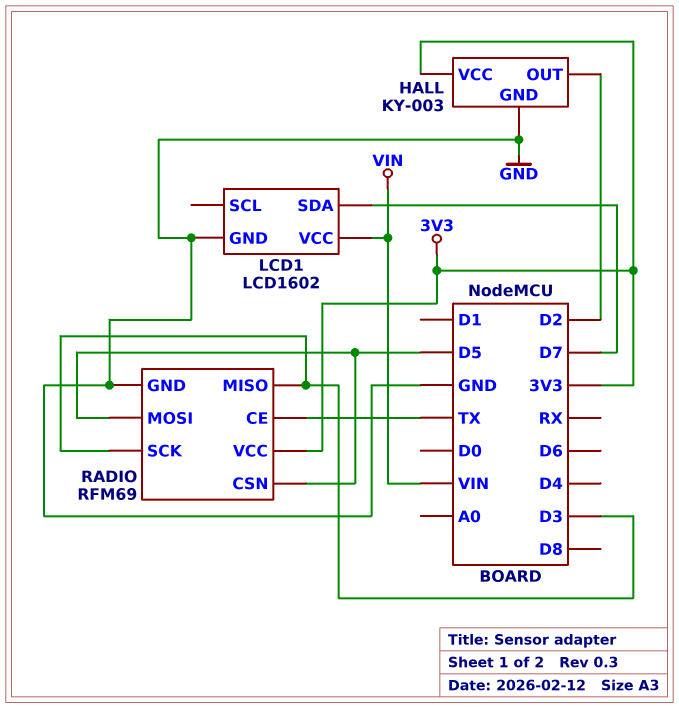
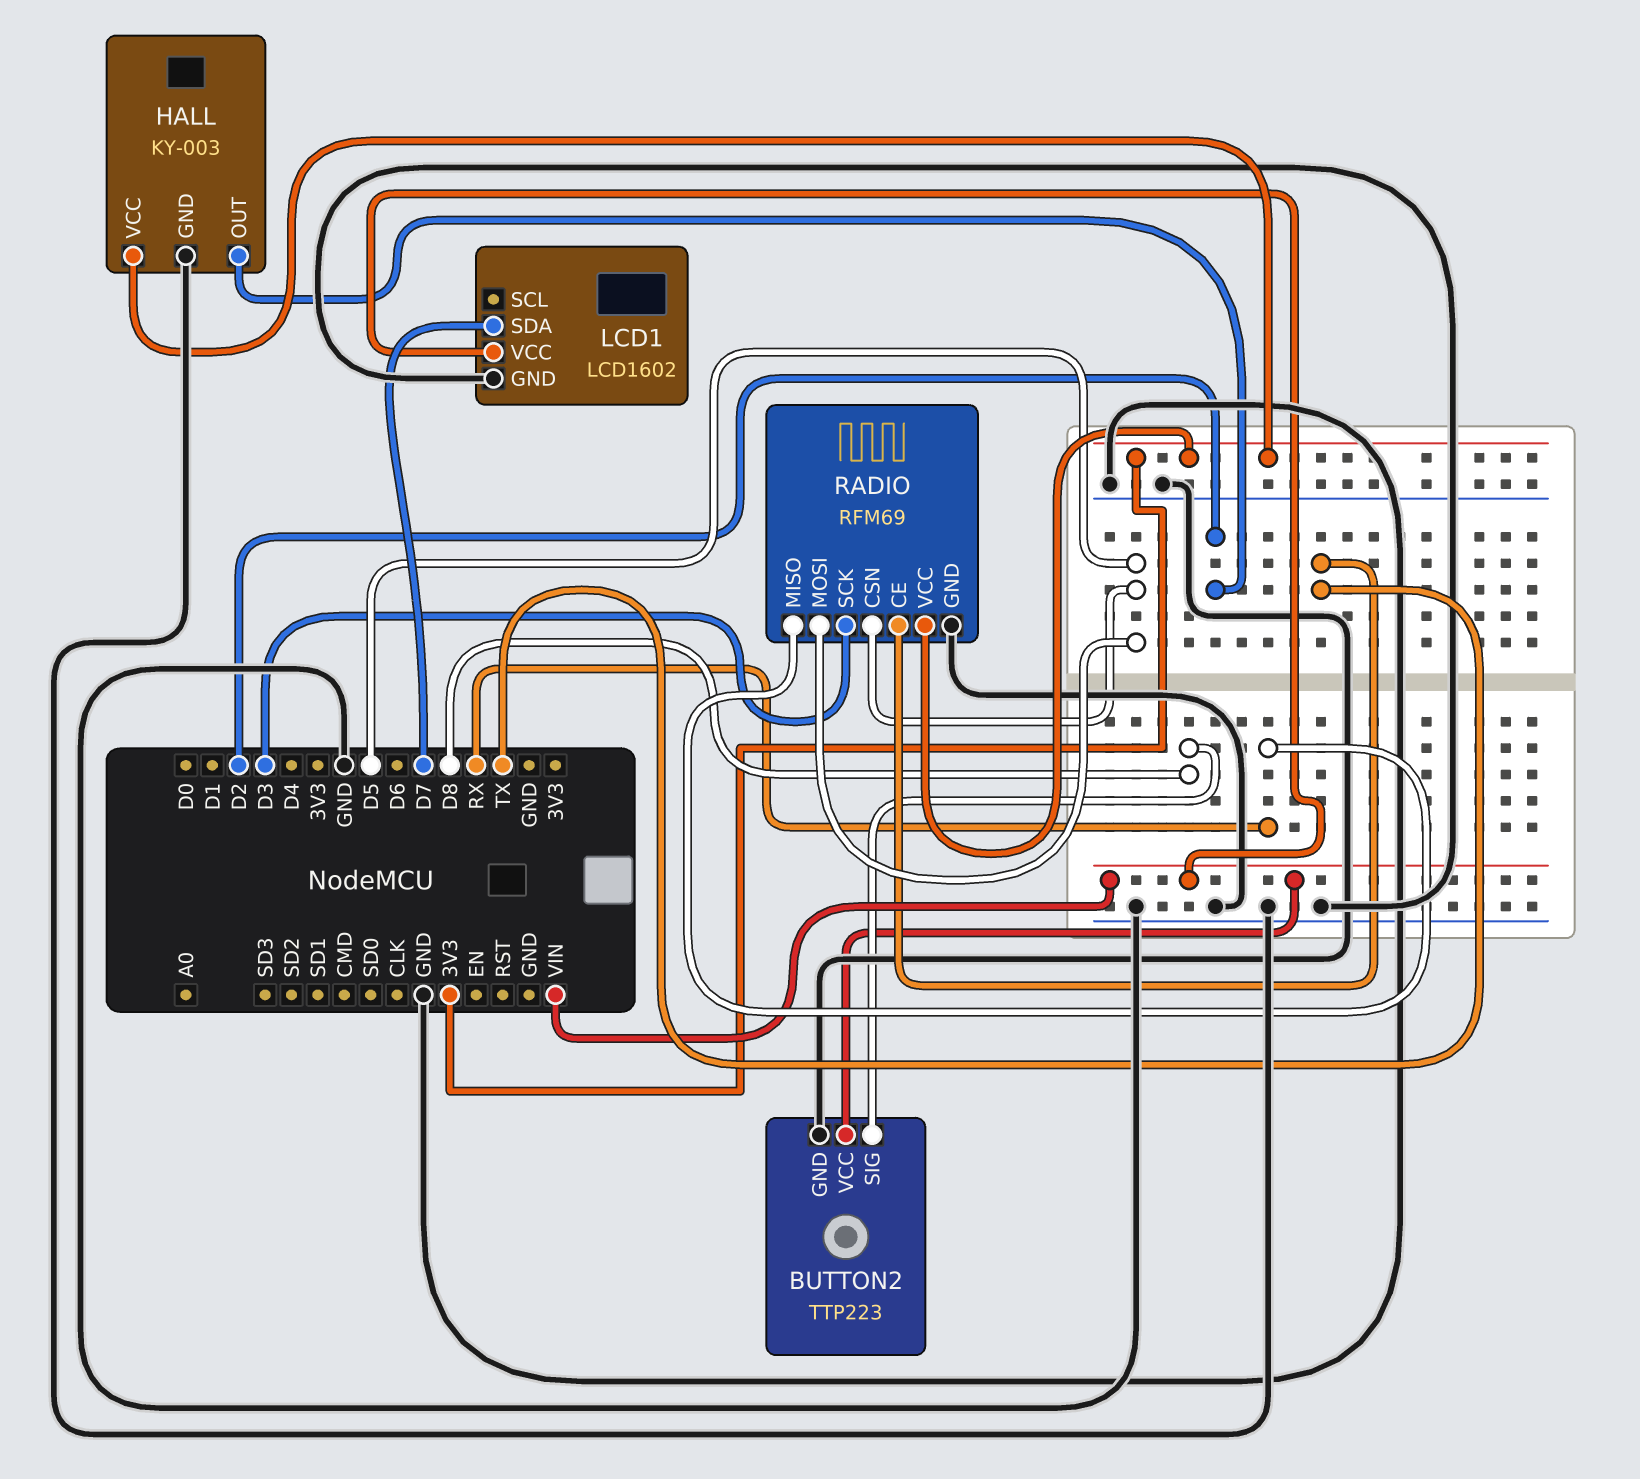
BUTTON2: none -> TTP223
BUTTON2 pin GND: none -> GND
BUTTON2 pin SIG: none -> D8
BUTTON2 pin VCC: none -> VIN
RADIO pin MISO: D3 -> RX

